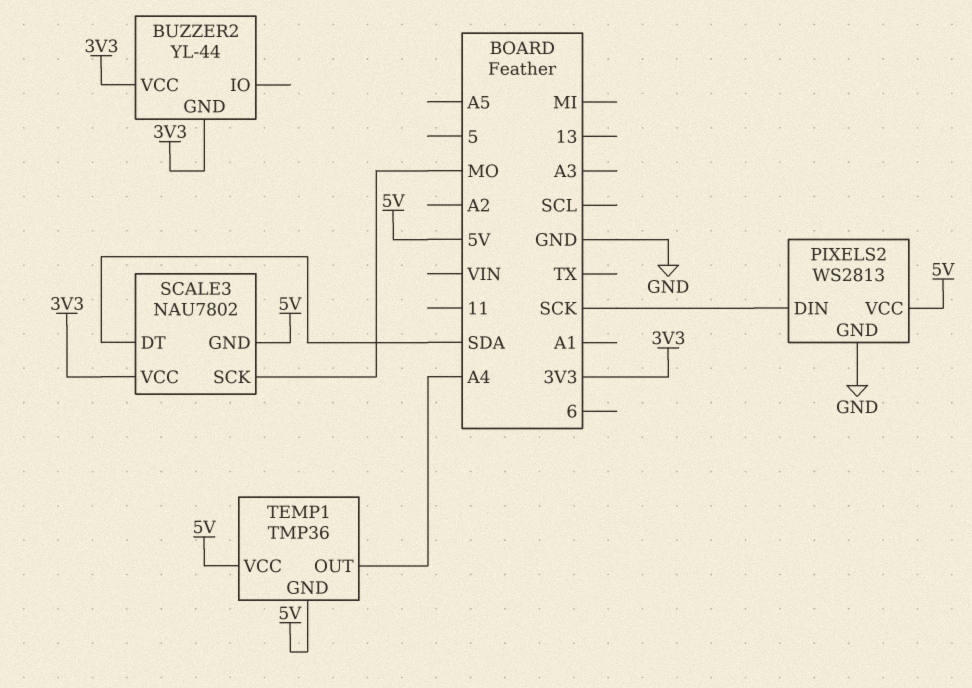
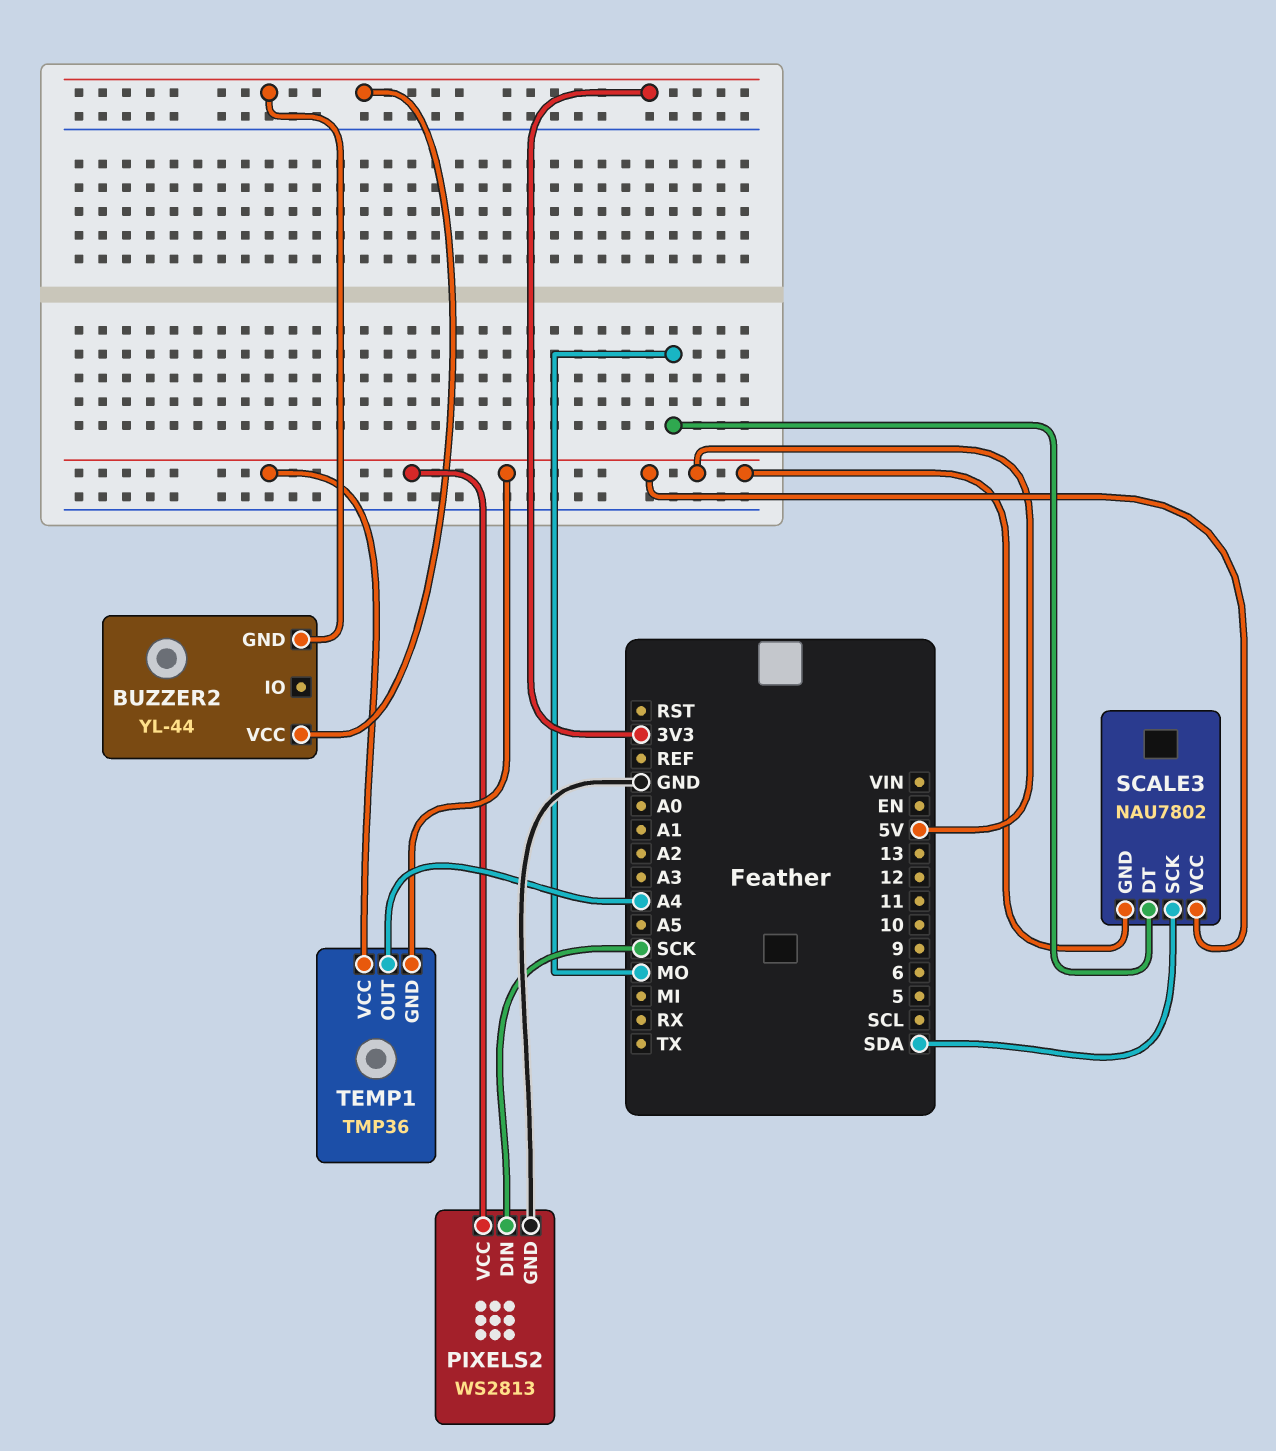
SCALE3 pin DT: SDA -> MO
SCALE3 pin SCK: MO -> SDA
SCALE3 pin VCC: 3V3 -> 5V

